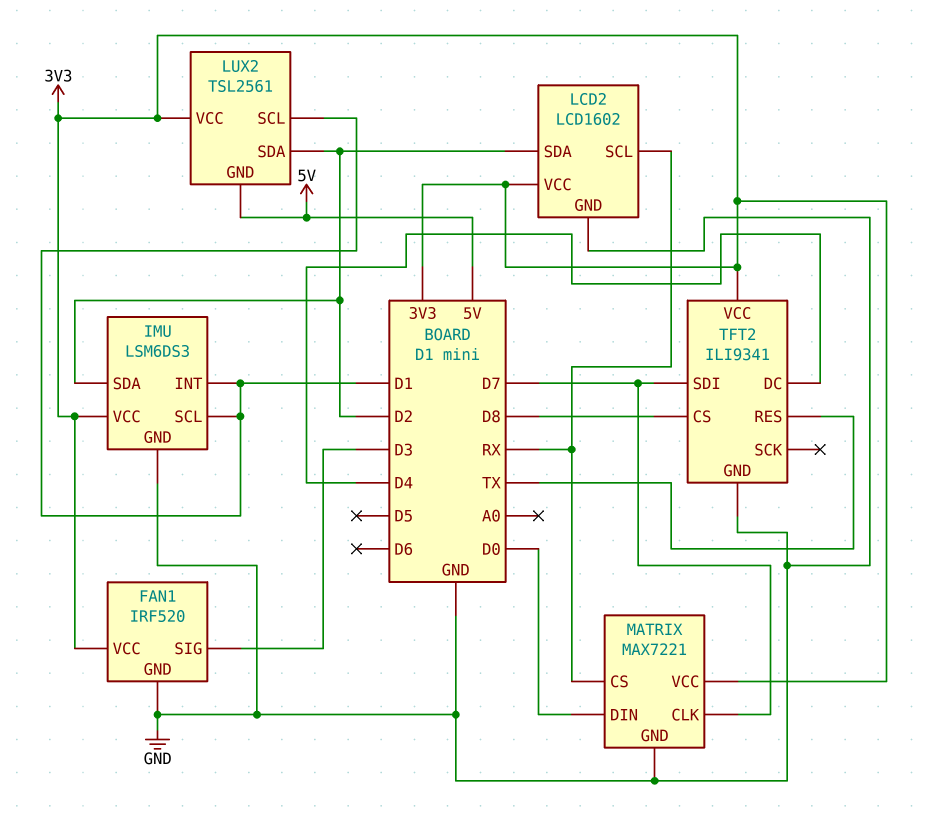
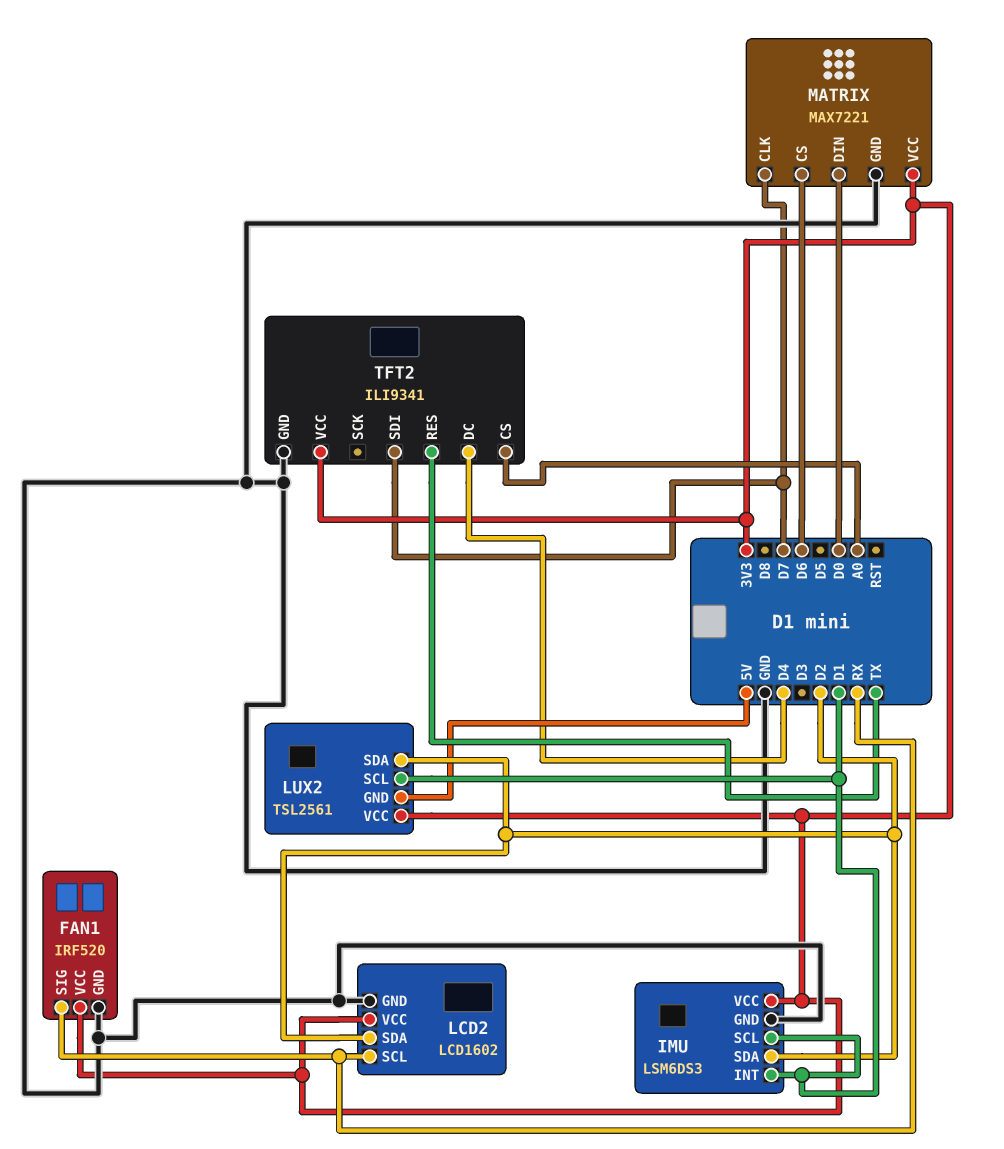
FAN1 pin SIG: D3 -> RX
MATRIX pin CS: RX -> D6
TFT2 pin CS: D8 -> A0

